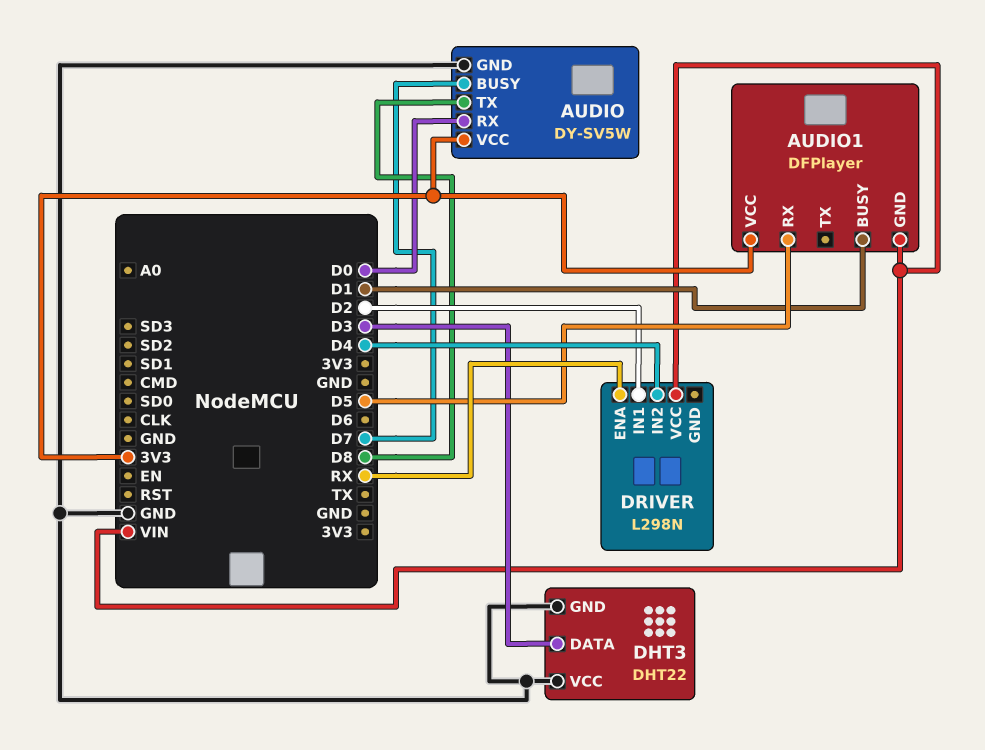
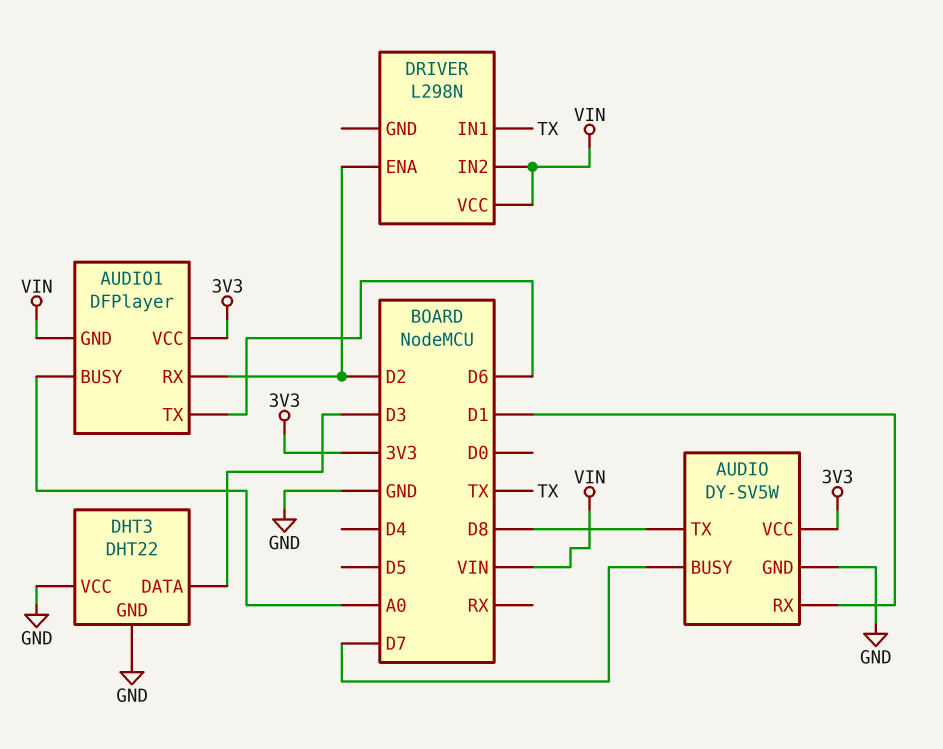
AUDIO pin RX: D0 -> D1
AUDIO1 pin BUSY: D1 -> A0
AUDIO1 pin RX: D5 -> D2
AUDIO1 pin TX: none -> D6
DRIVER pin ENA: RX -> D2
DRIVER pin IN1: D2 -> TX
DRIVER pin IN2: D4 -> VIN

